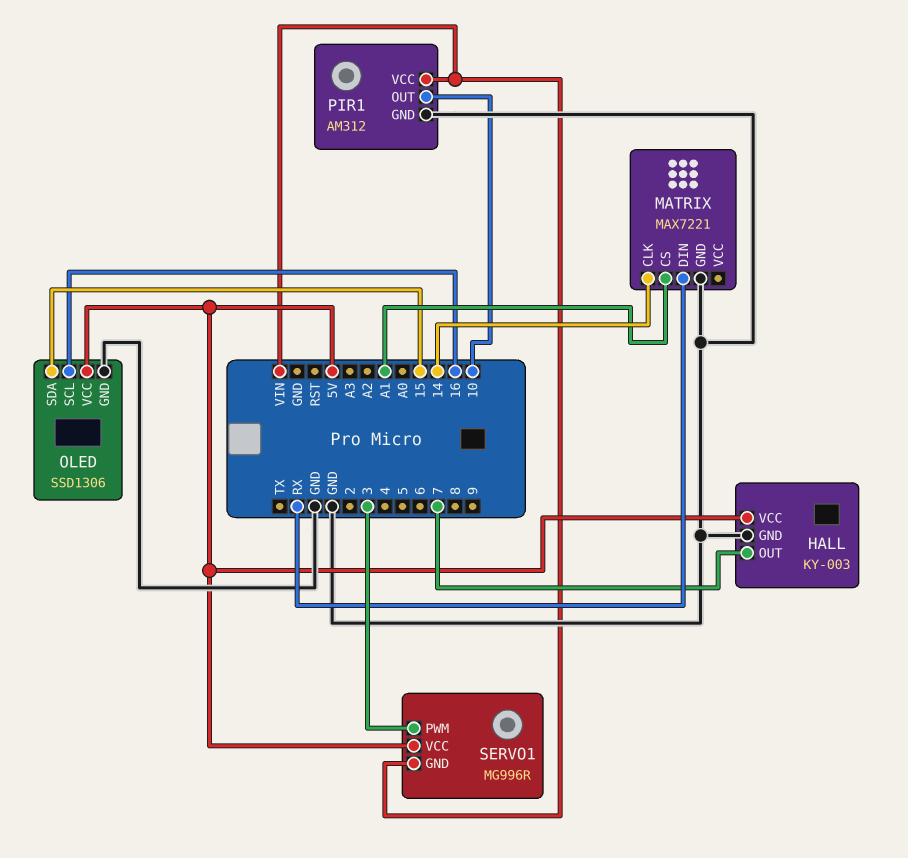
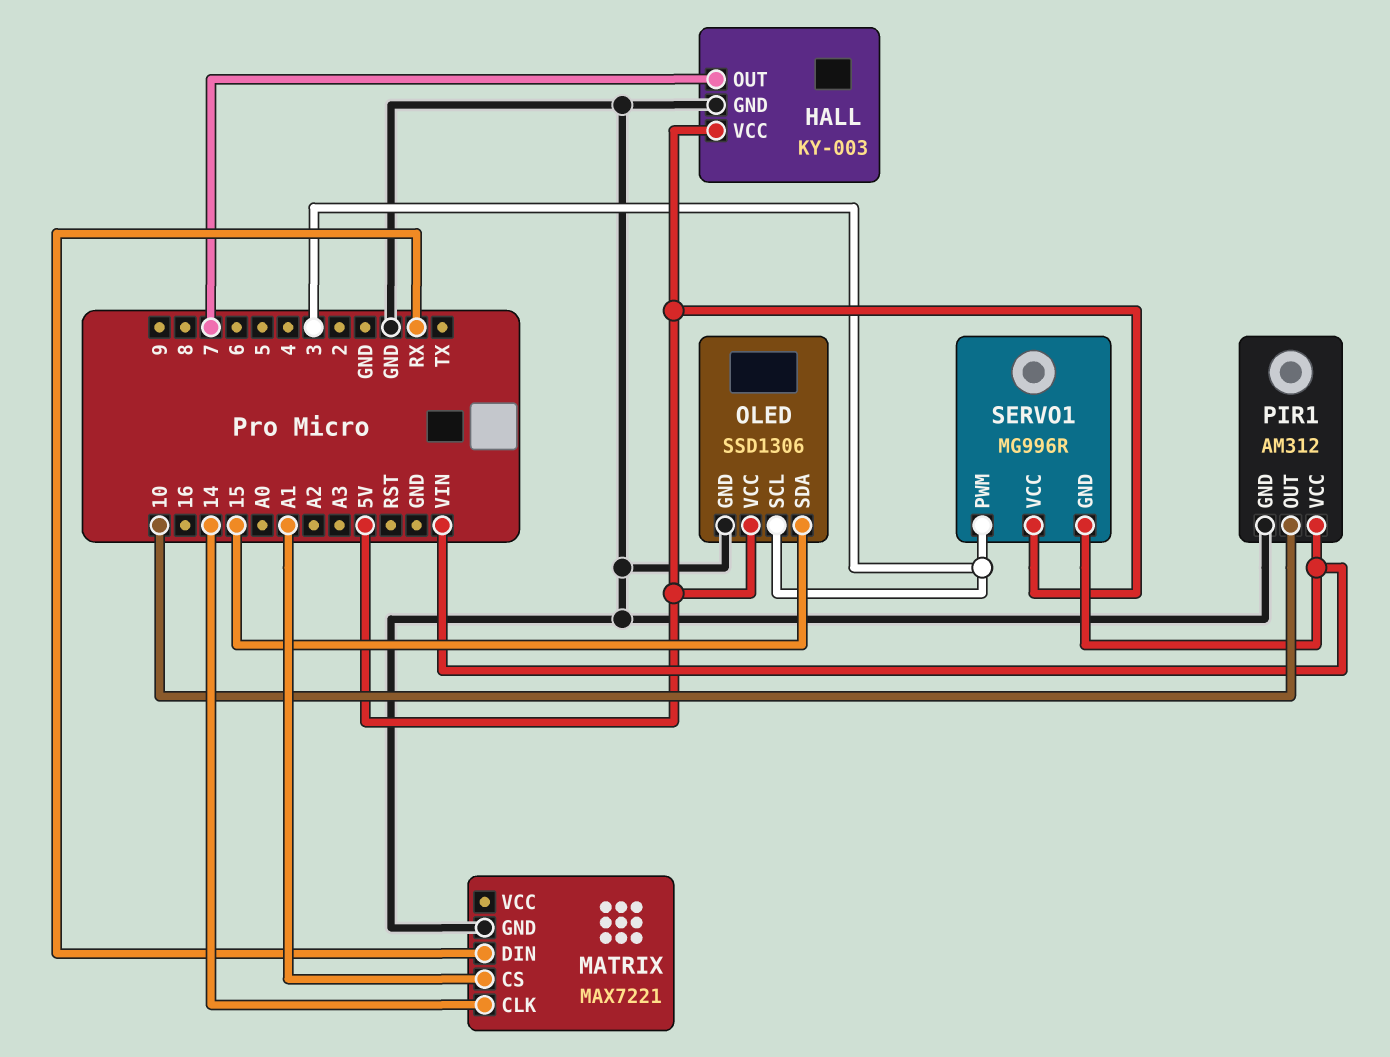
OLED pin SCL: 16 -> 3

